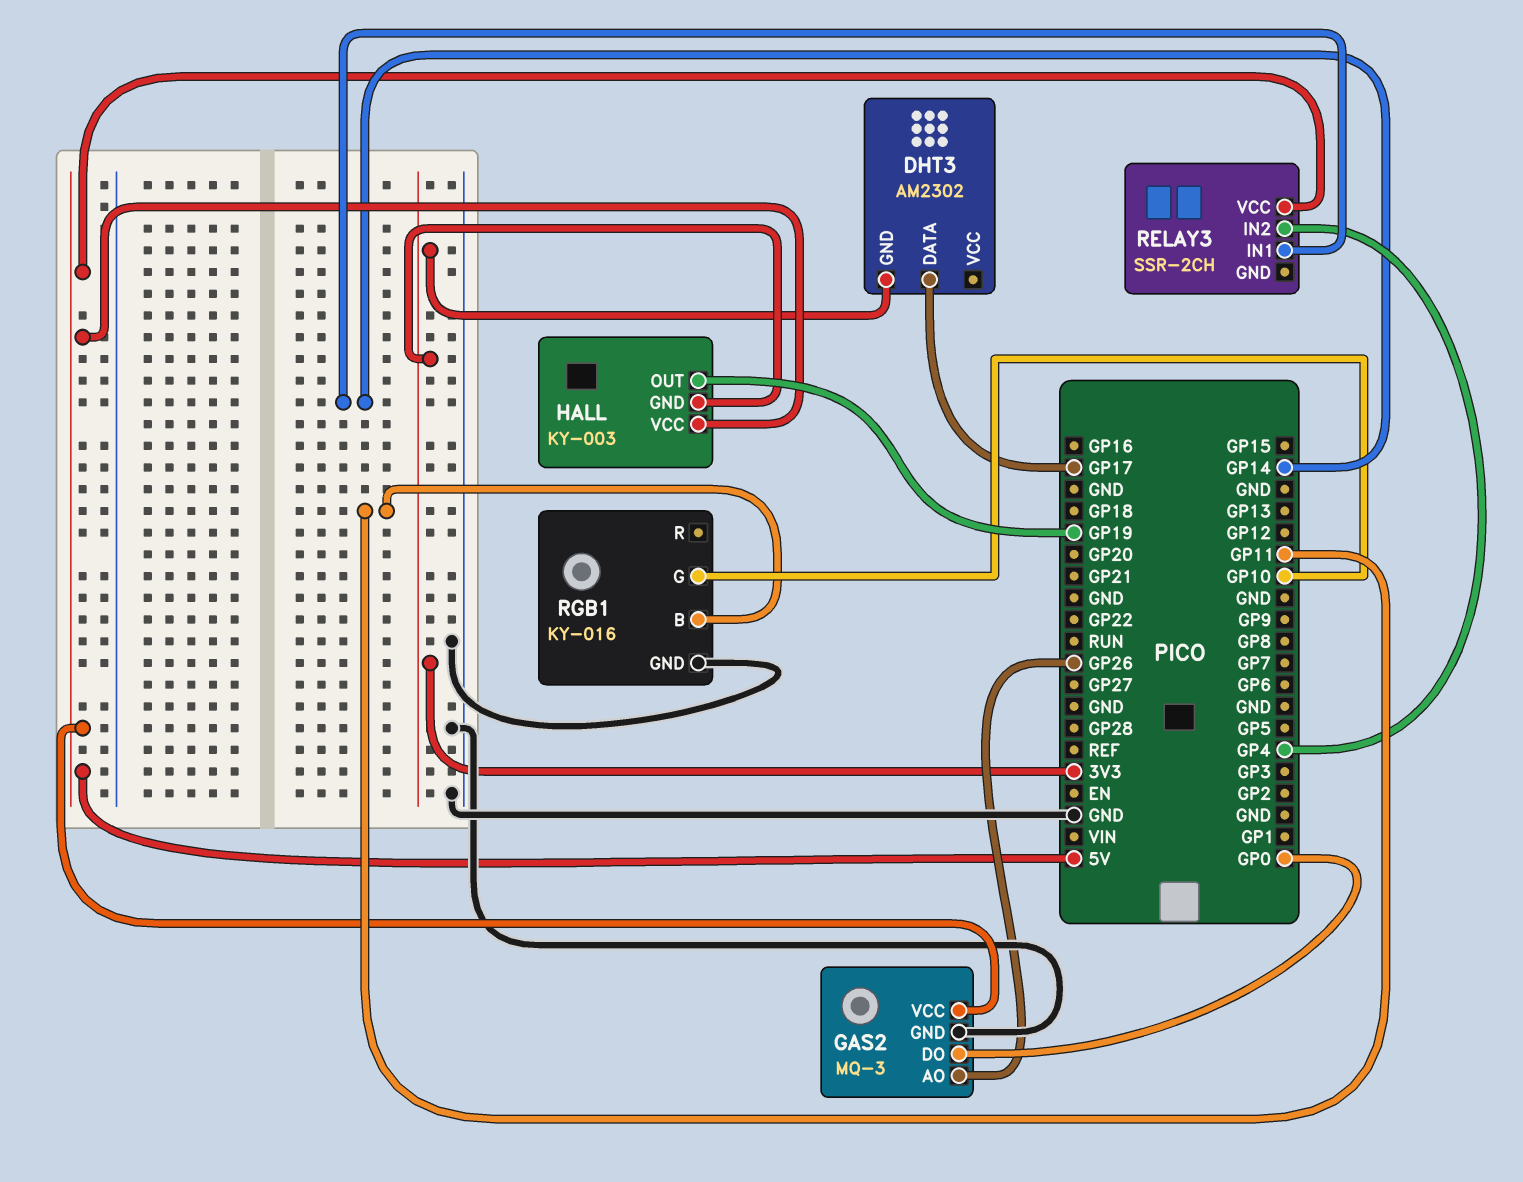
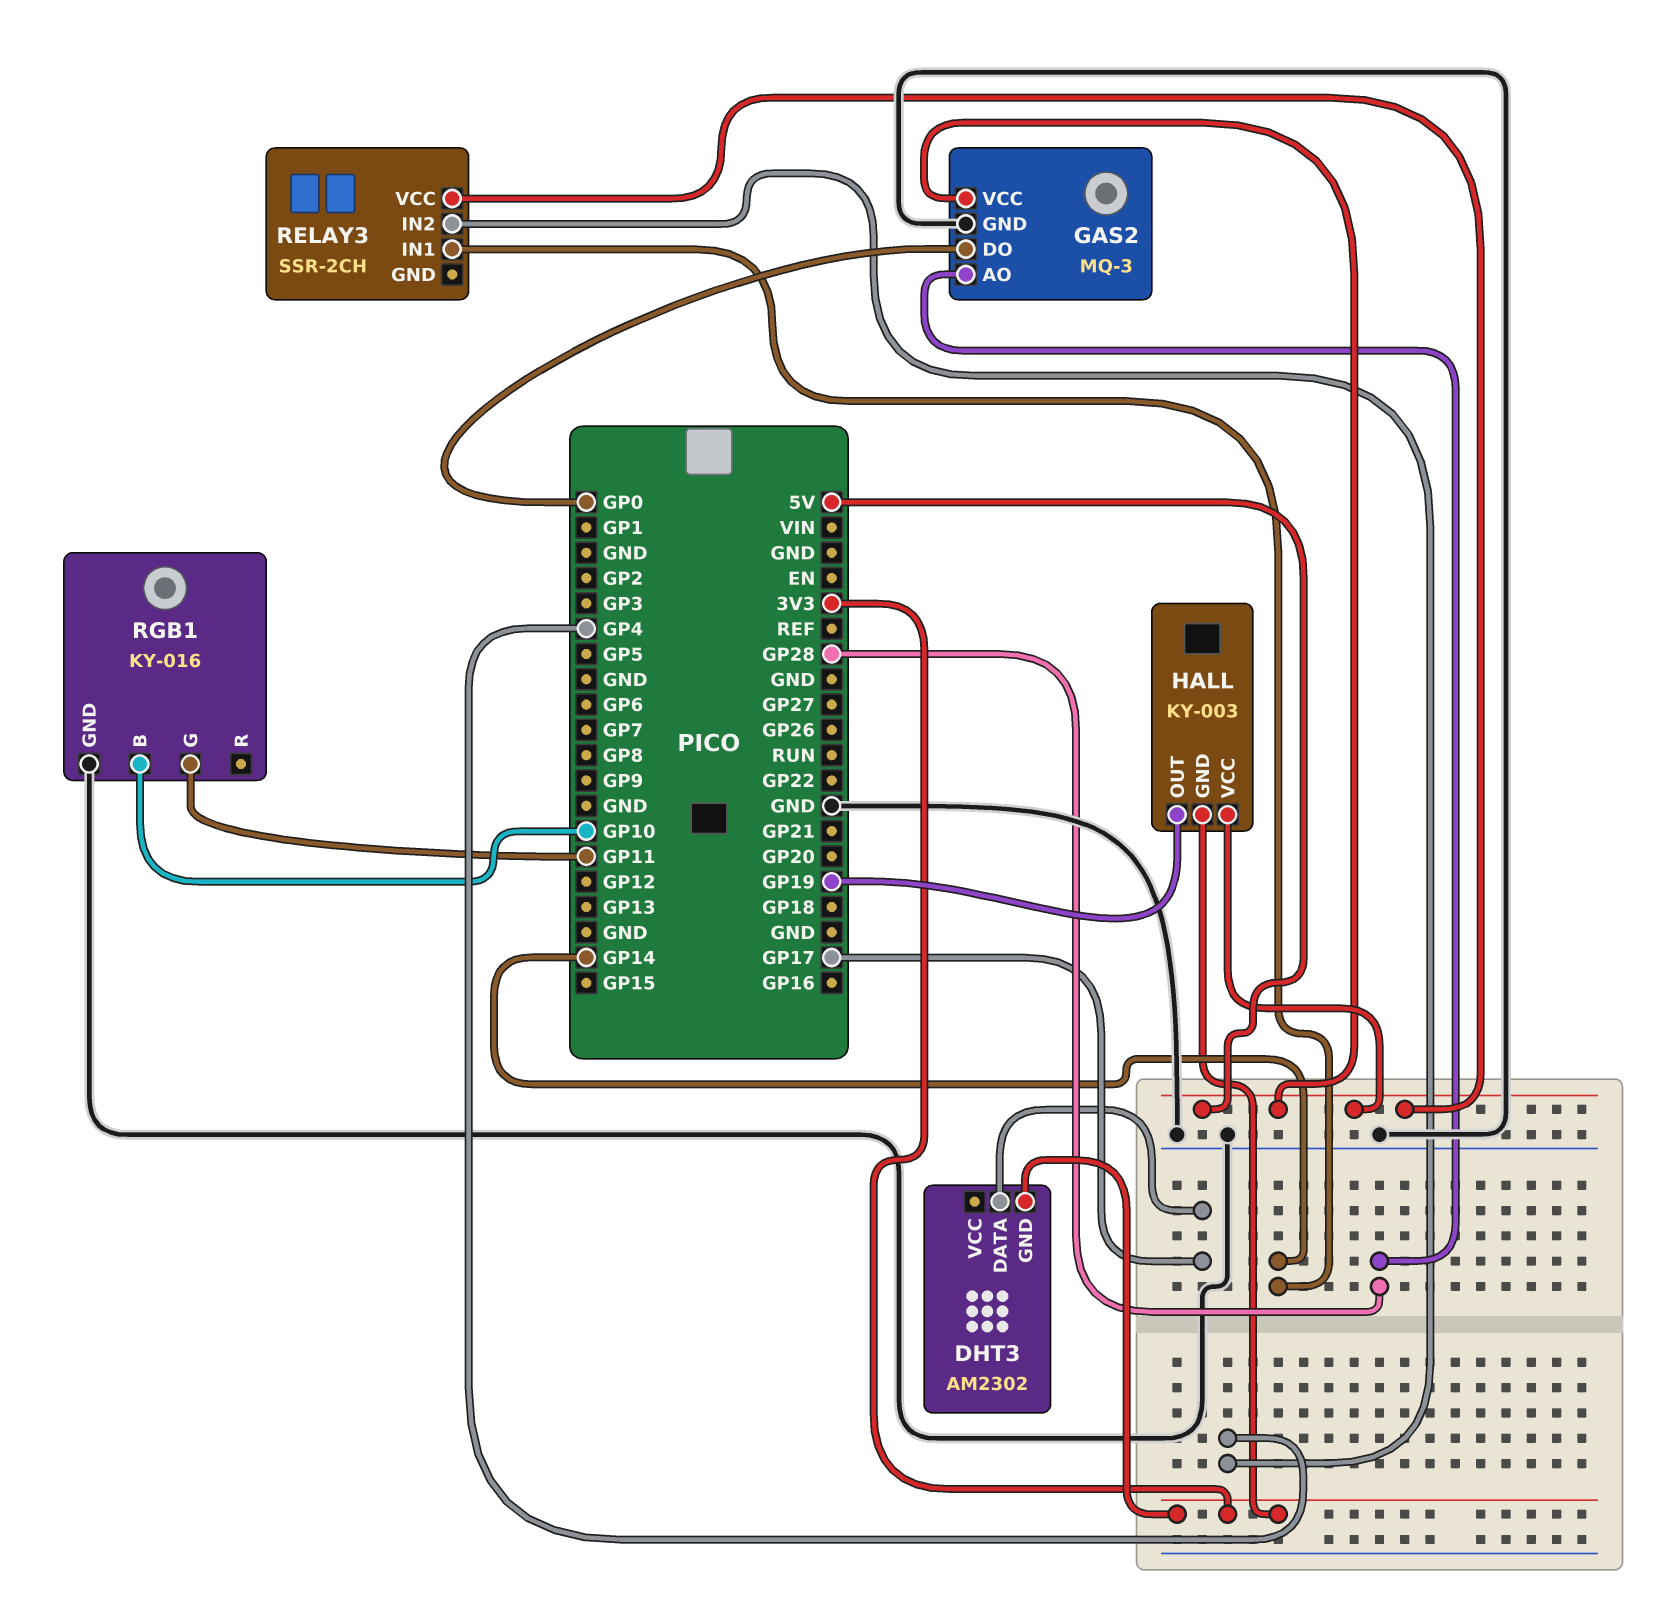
GAS2 pin AO: GP26 -> GP28
RGB1 pin B: GP11 -> GP10
RGB1 pin G: GP10 -> GP11

